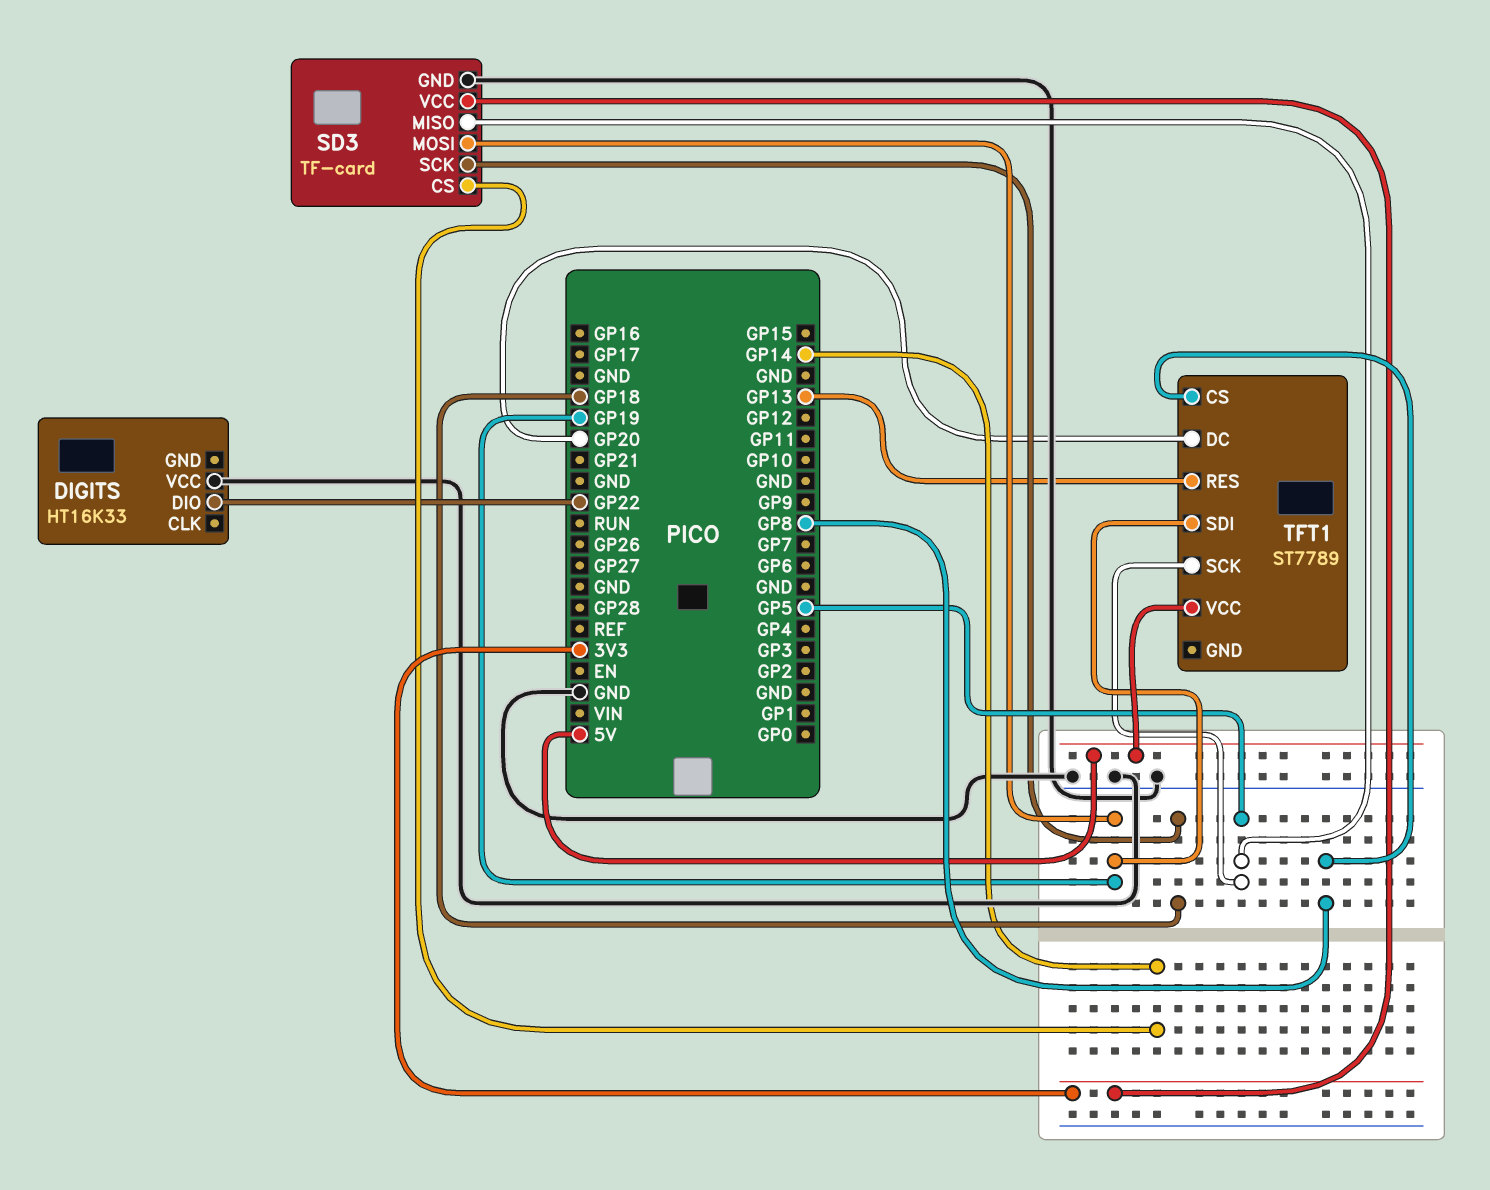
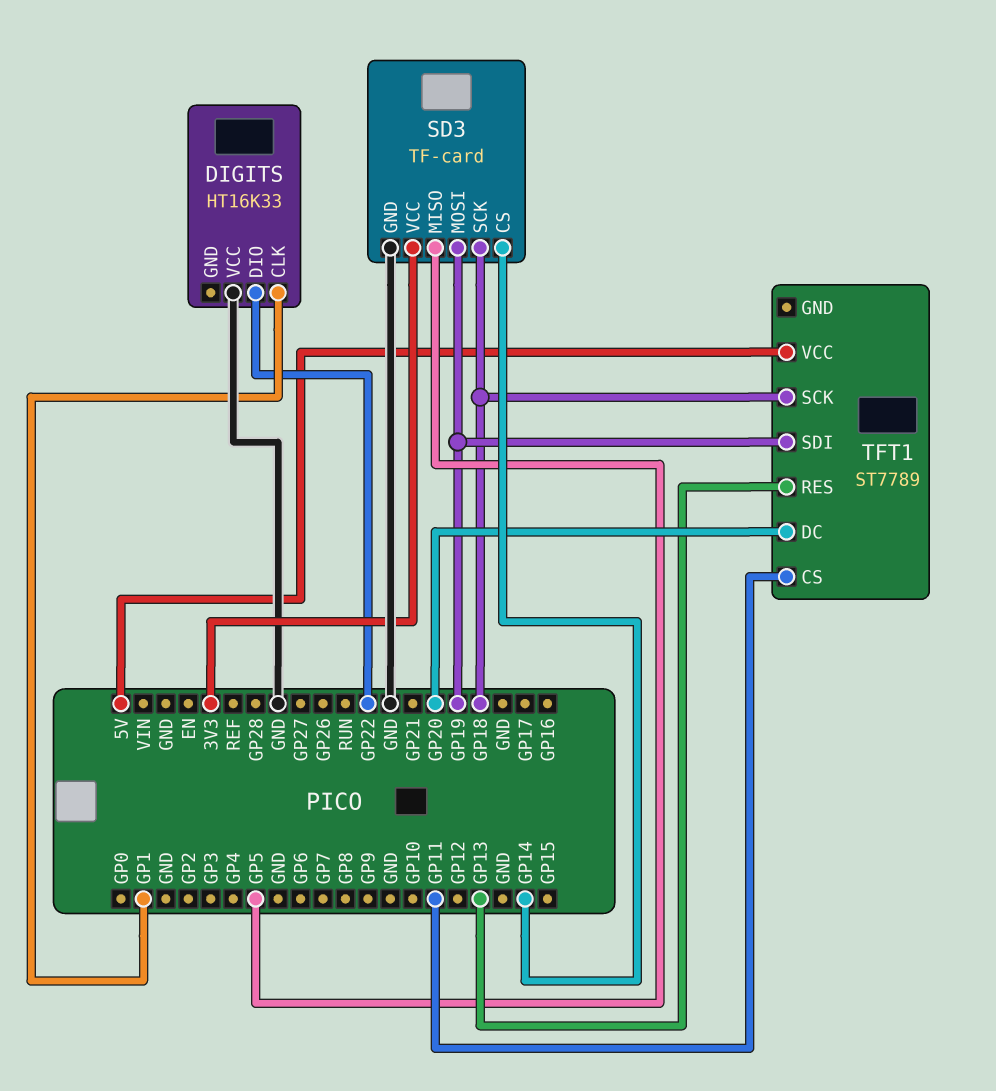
DIGITS pin CLK: none -> GP1
TFT1 pin CS: GP8 -> GP11
TFT1 pin SCK: GP5 -> GP18

